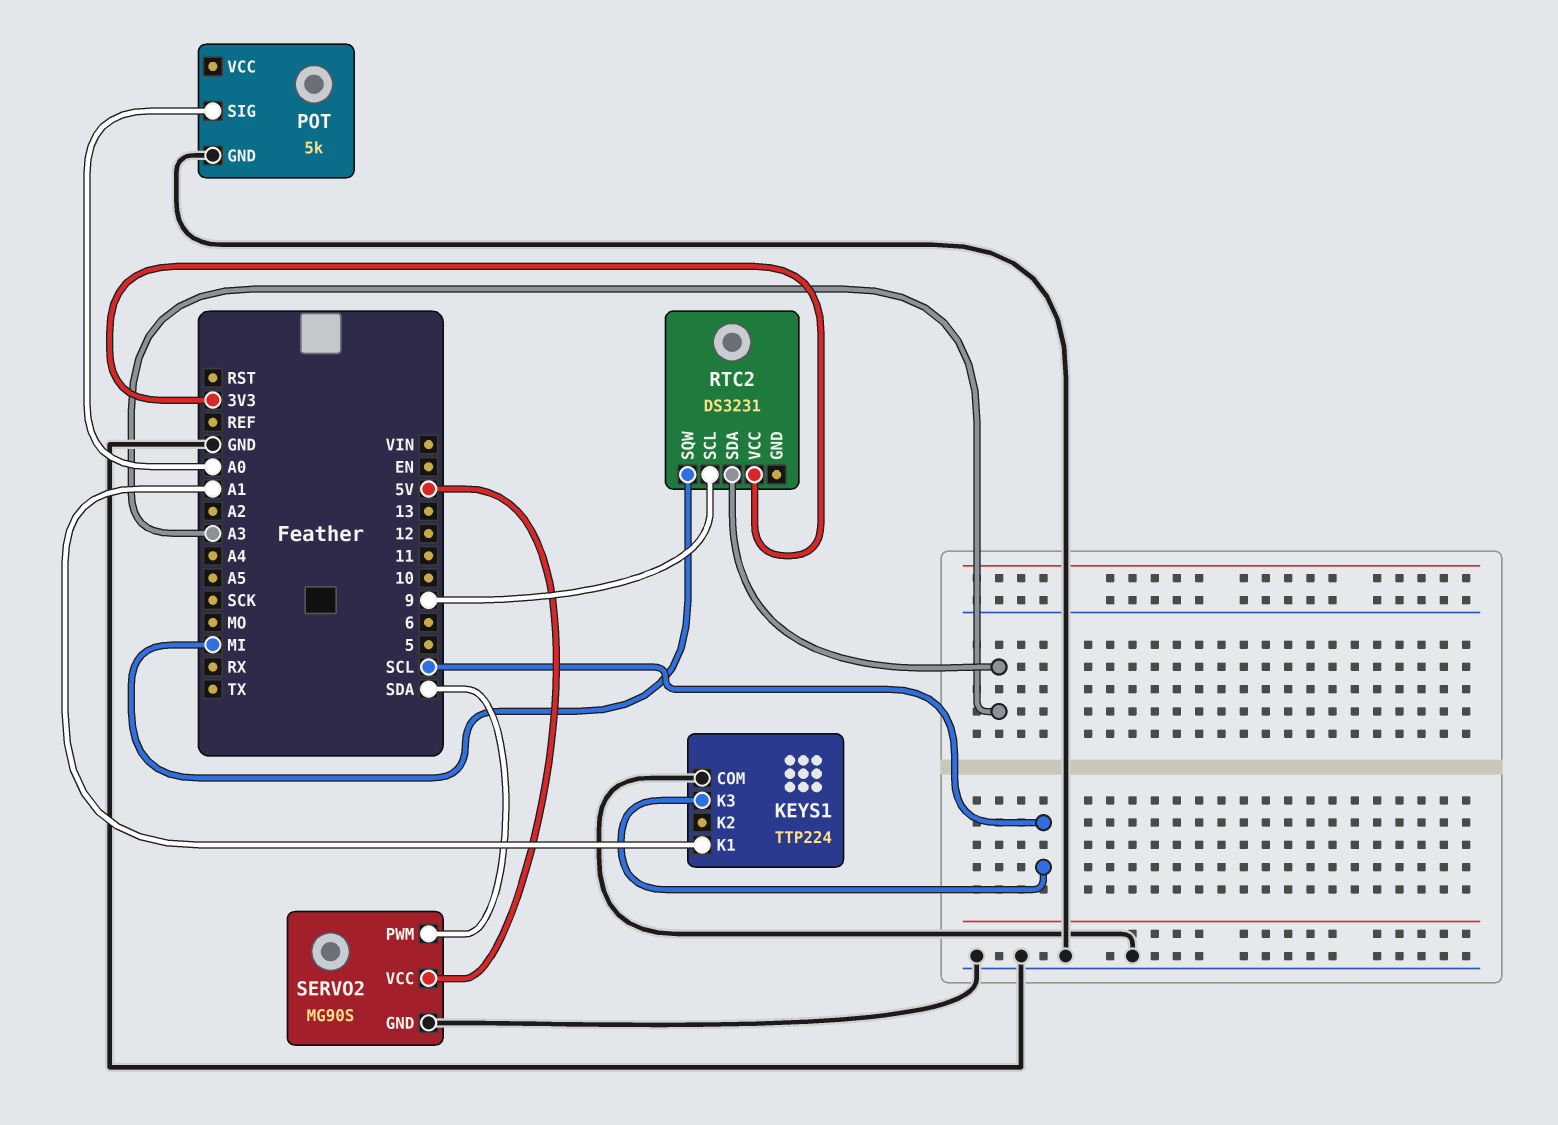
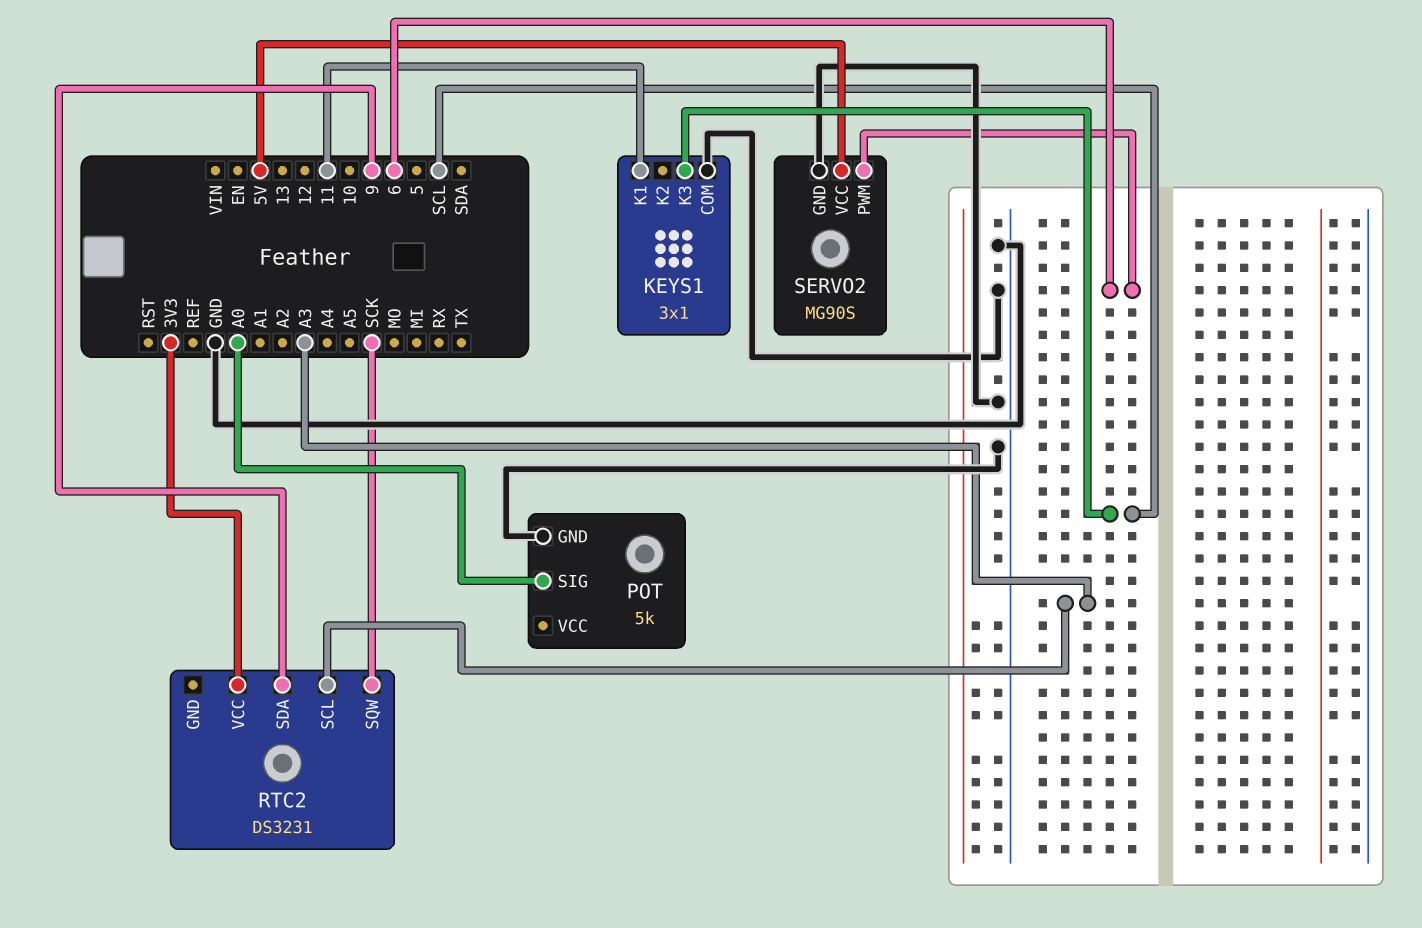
KEYS1: TTP224 -> 3x1
KEYS1 pin K1: A1 -> 11
RTC2 pin SCL: 9 -> A3
RTC2 pin SDA: A3 -> 9
RTC2 pin SQW: MI -> SCK
SERVO2 pin PWM: SDA -> 6

